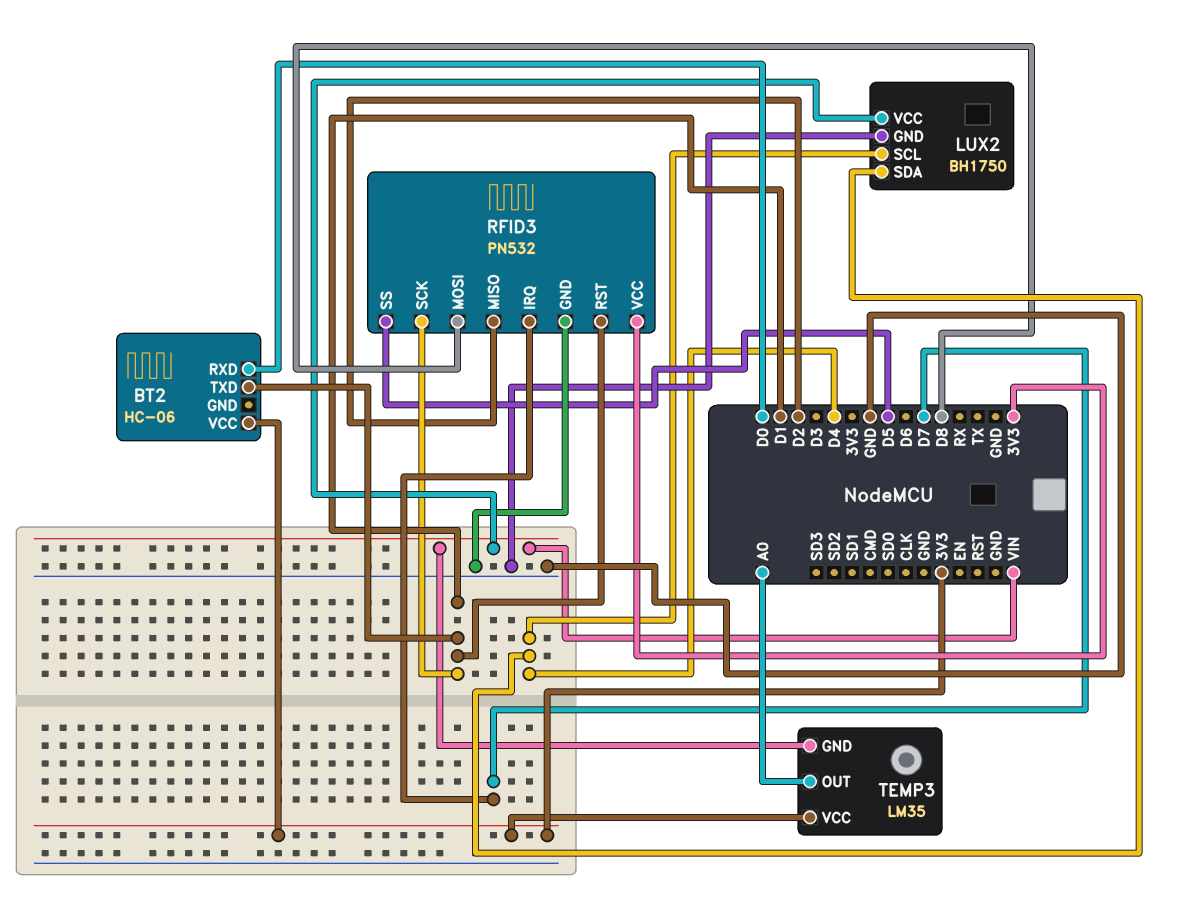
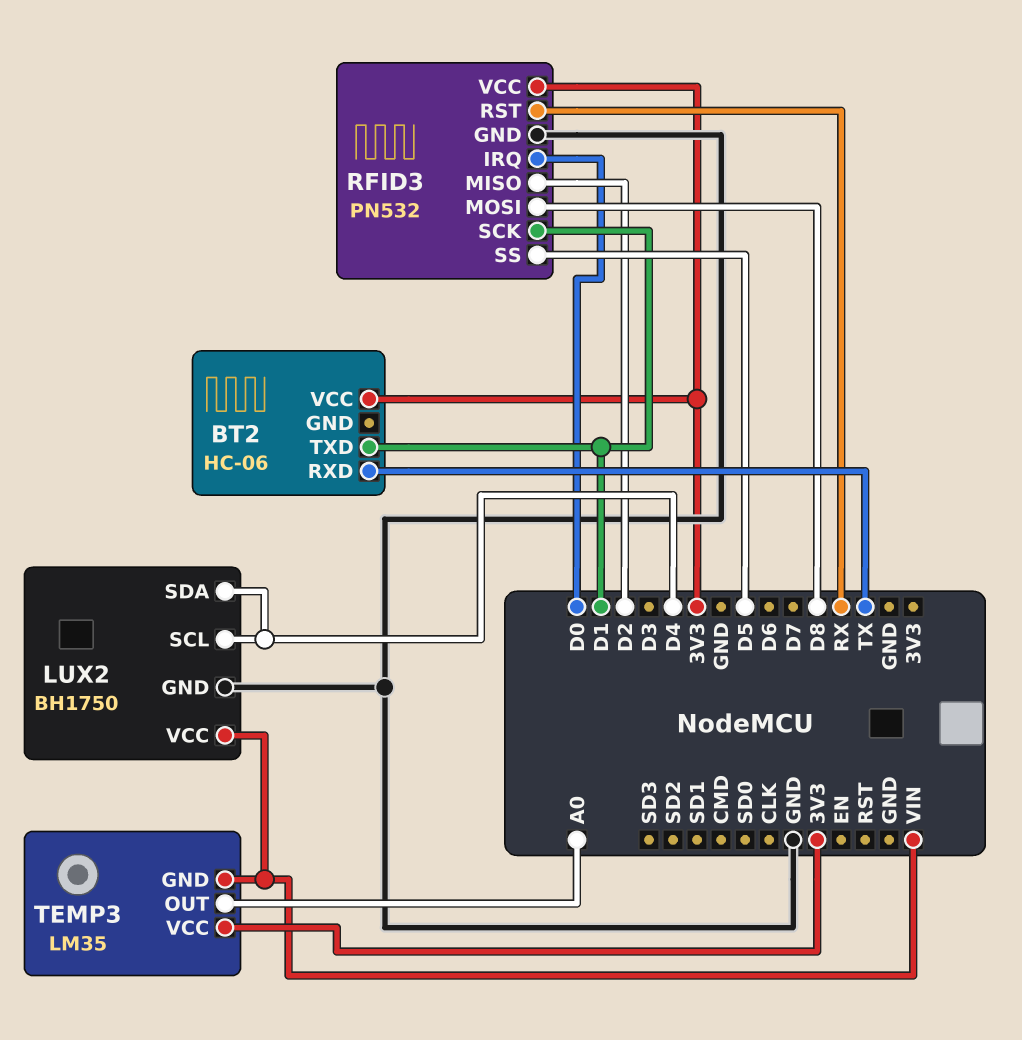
BT2 pin RXD: D0 -> TX
RFID3 pin IRQ: D7 -> D0
RFID3 pin RST: D1 -> RX

